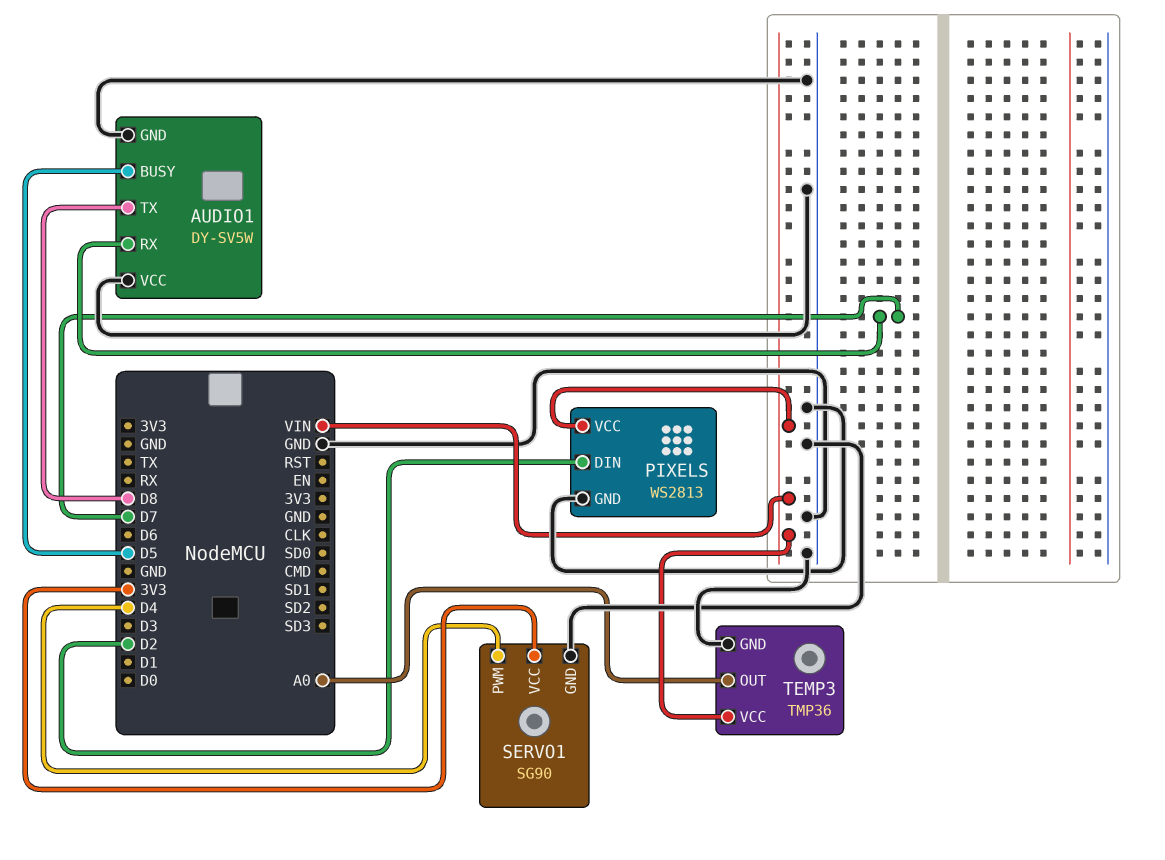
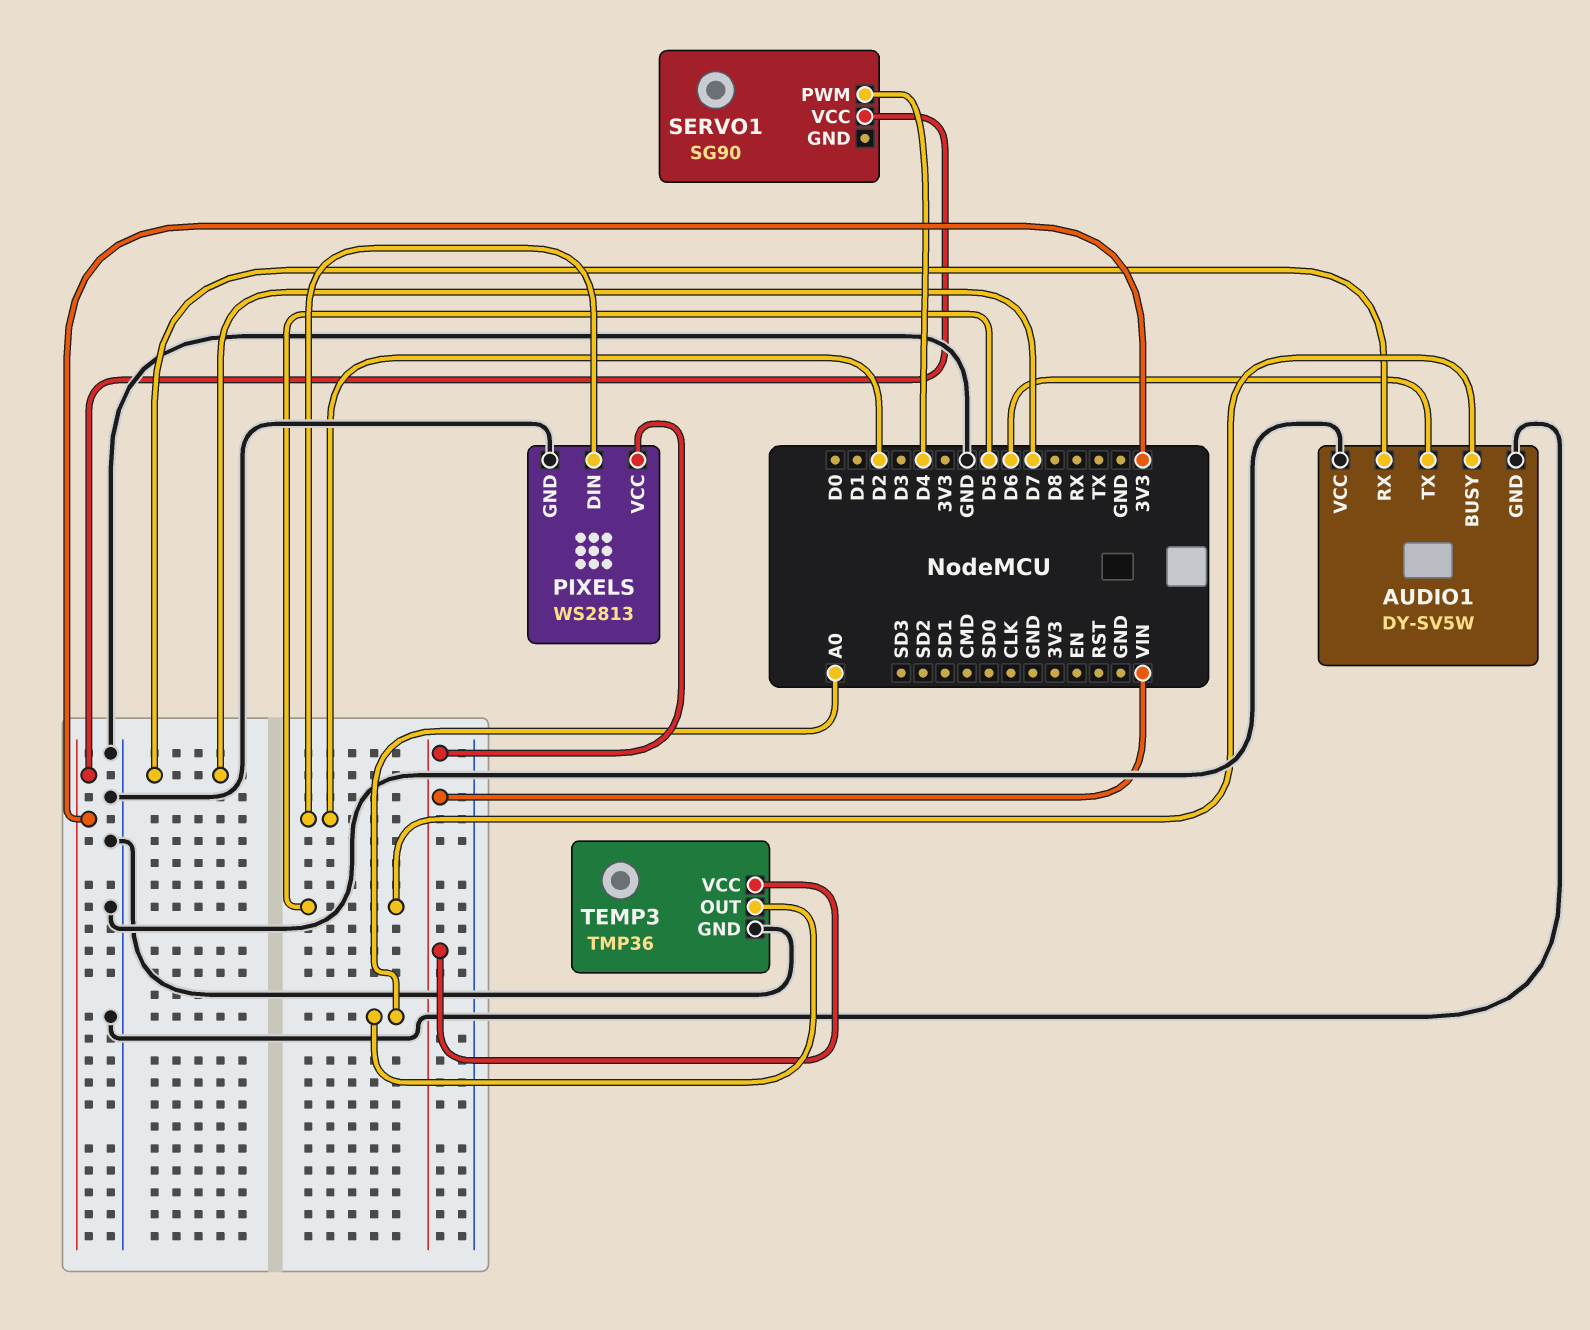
AUDIO1 pin TX: D8 -> D6
SERVO1 pin GND: GND -> none

